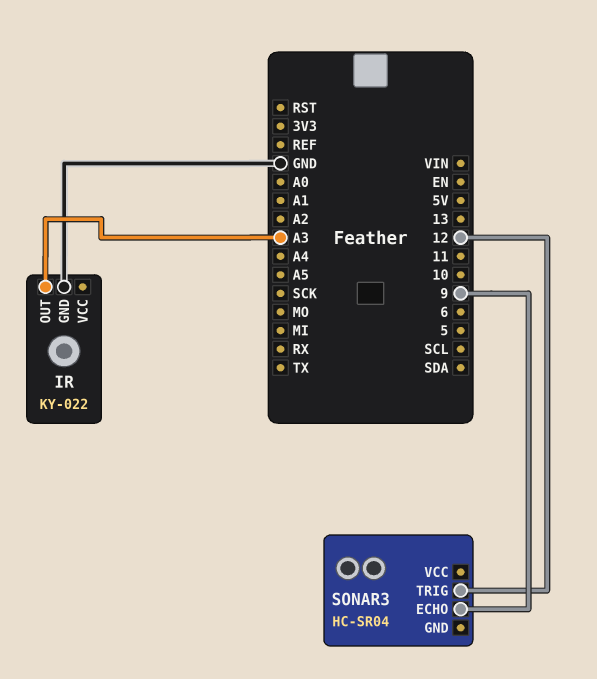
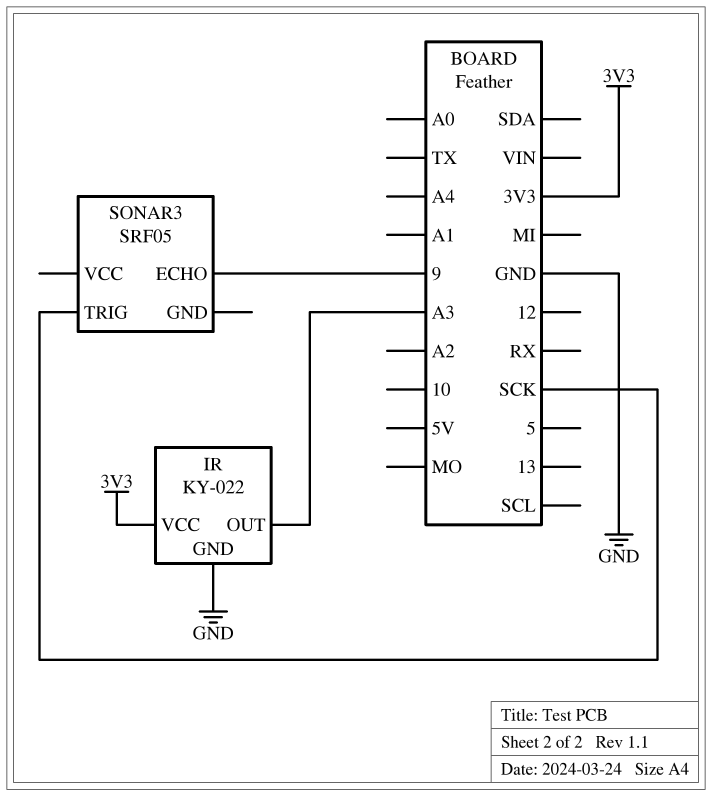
IR pin VCC: none -> 3V3
SONAR3: HC-SR04 -> SRF05
SONAR3 pin TRIG: 12 -> SCK

